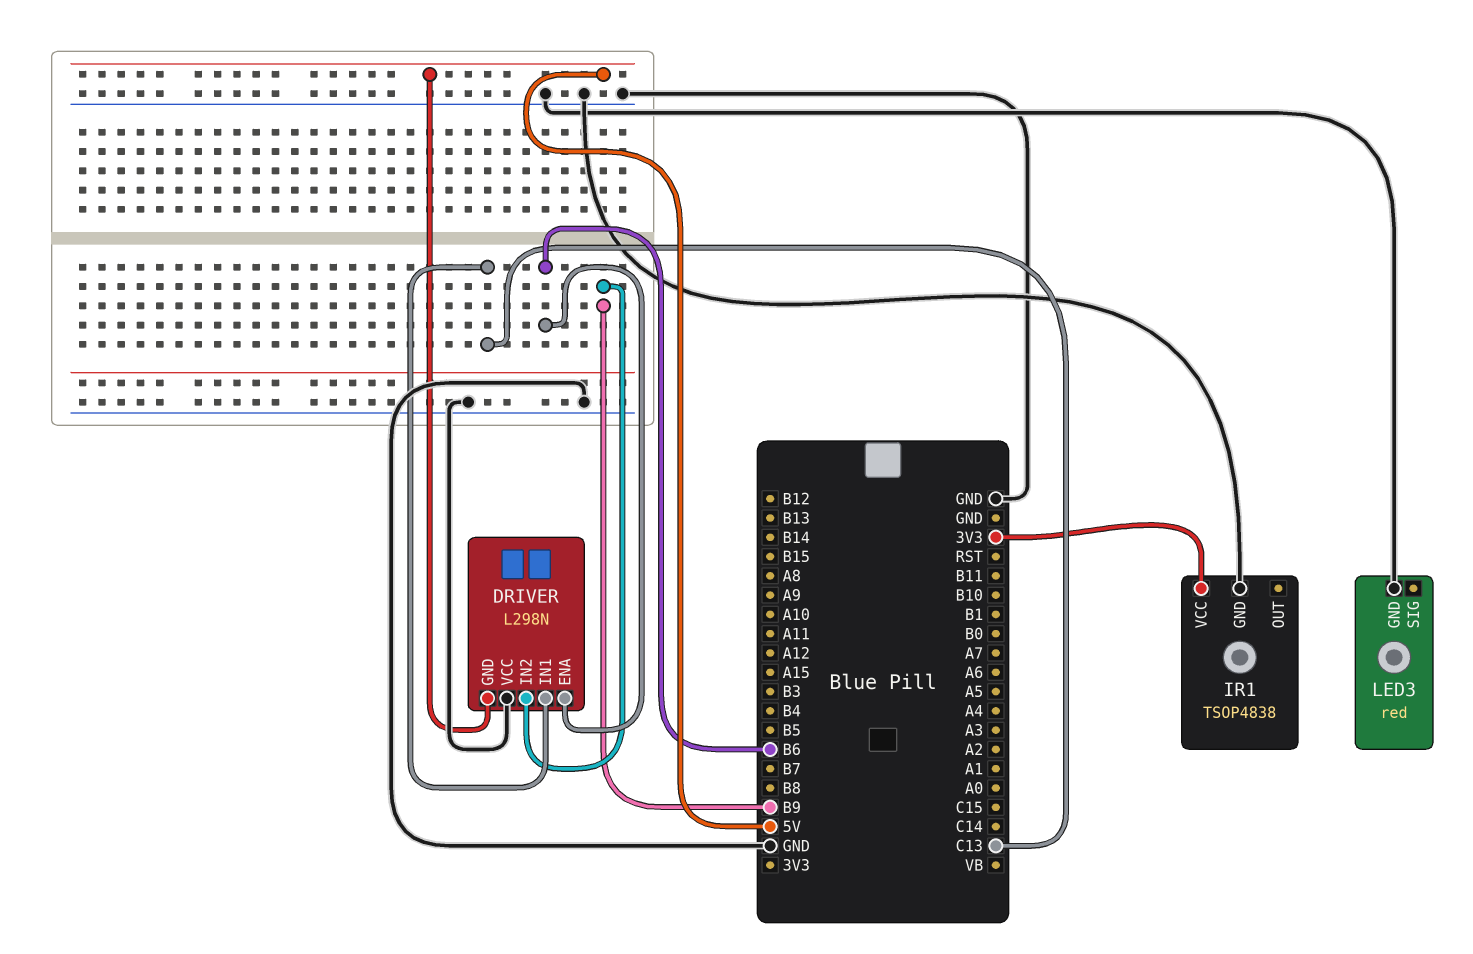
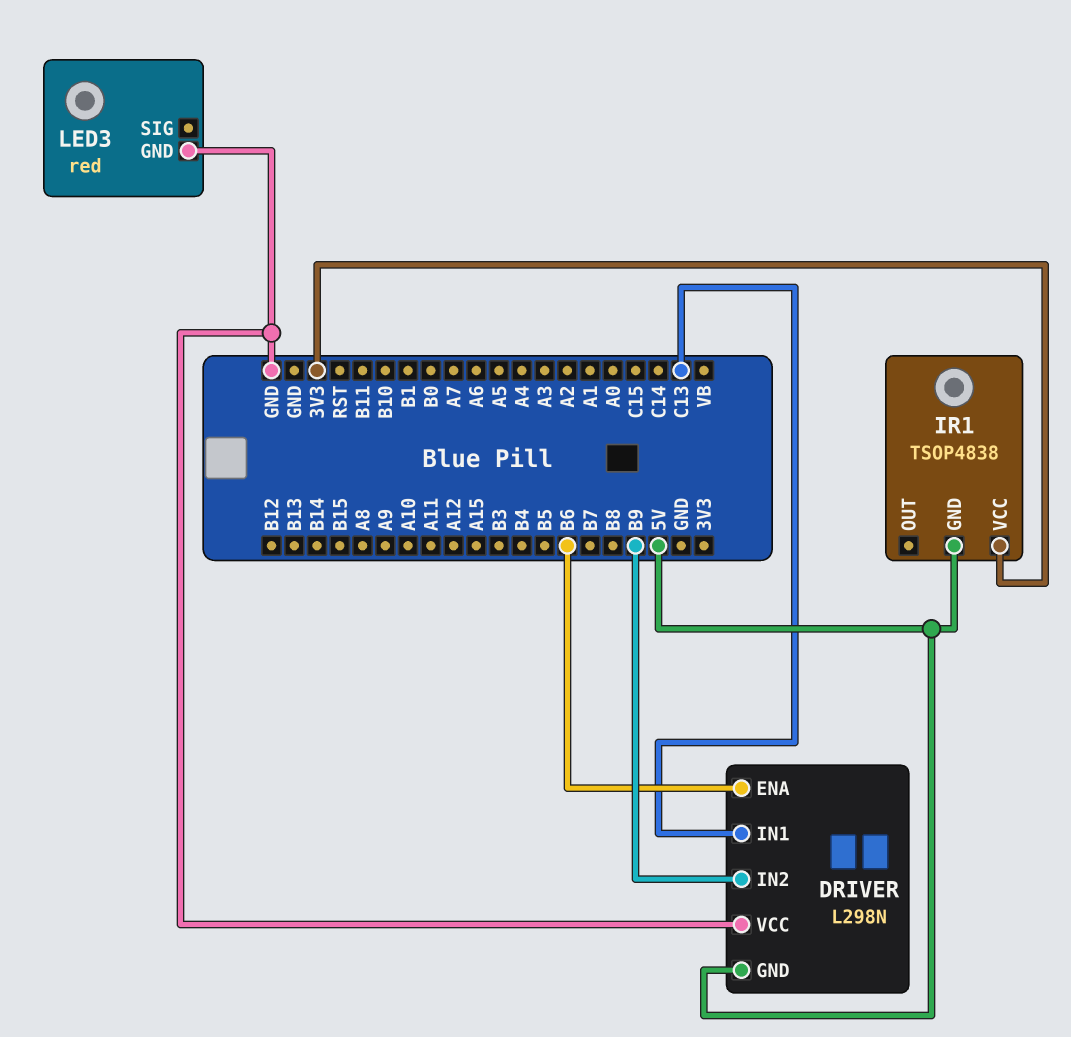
IR1 pin GND: GND -> 5V

